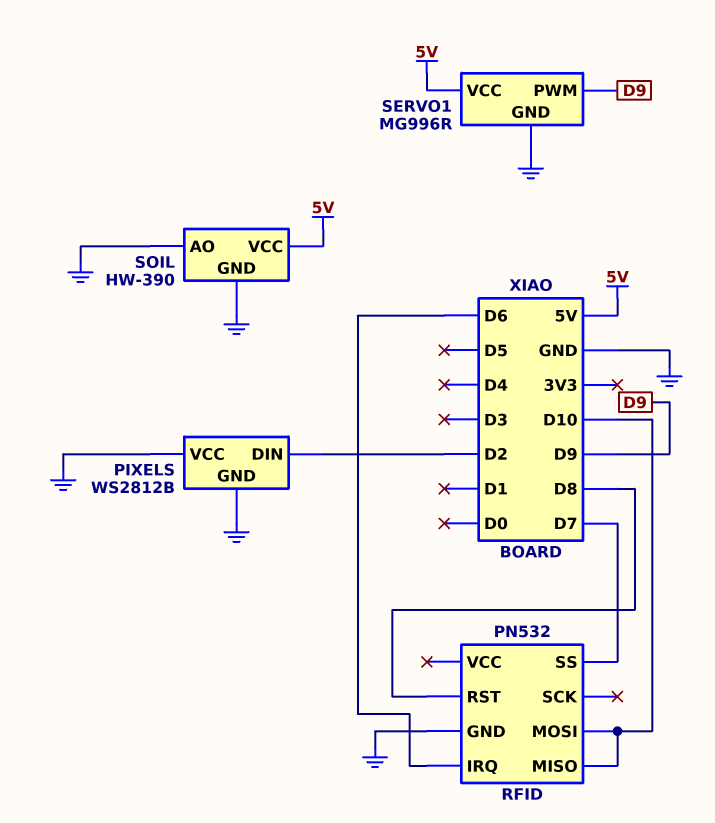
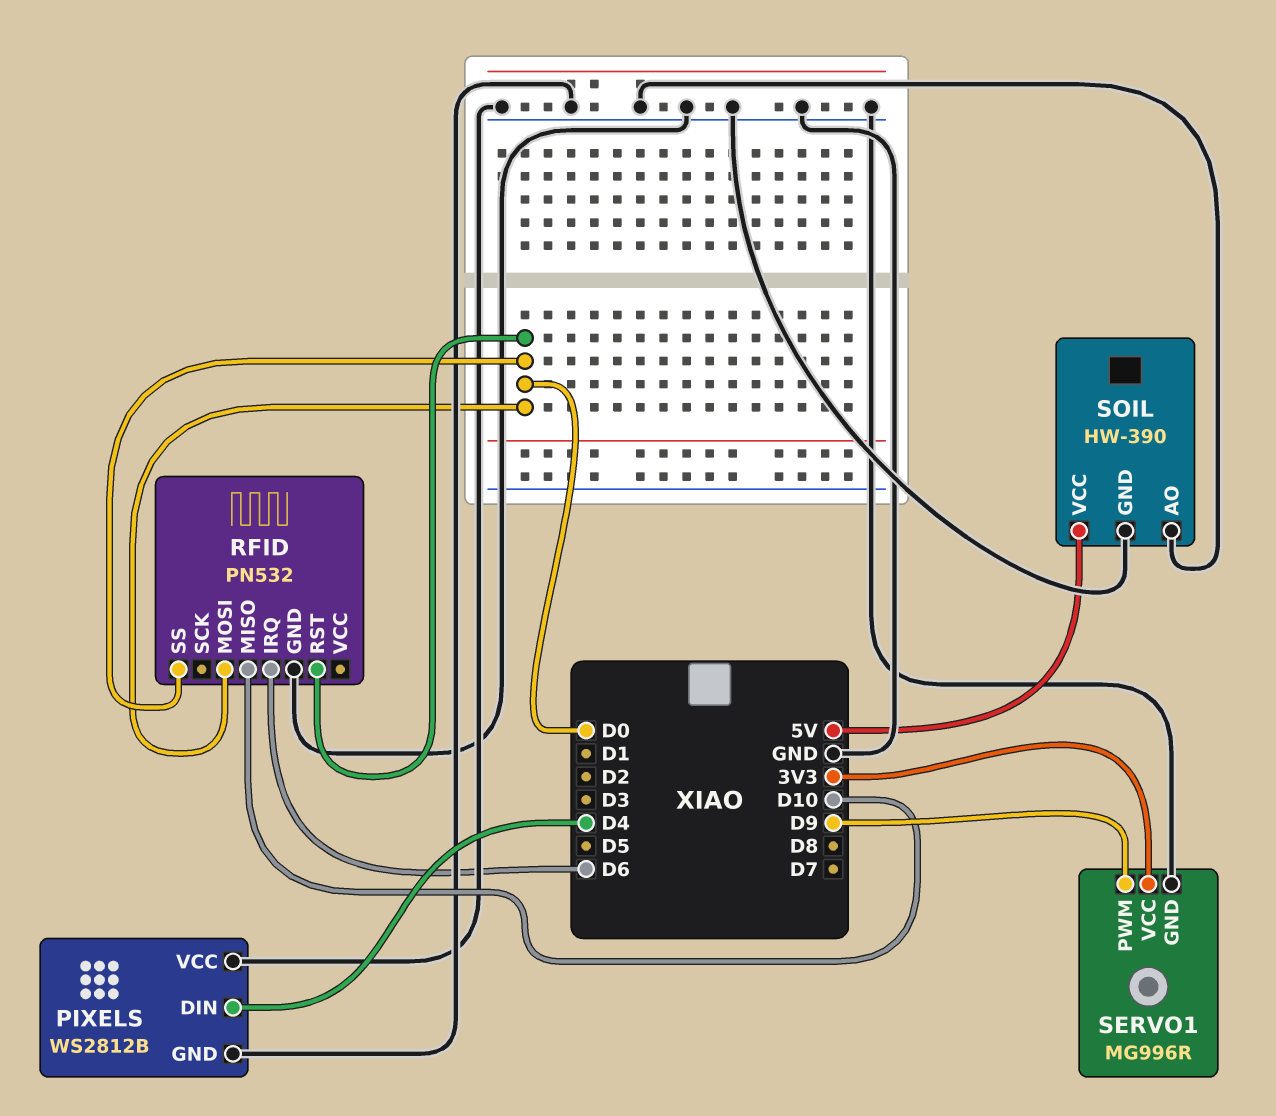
PIXELS pin DIN: D2 -> D4
RFID pin MOSI: D10 -> D0
RFID pin RST: D8 -> D0
RFID pin SS: D7 -> D0
SERVO1 pin VCC: 5V -> 3V3

